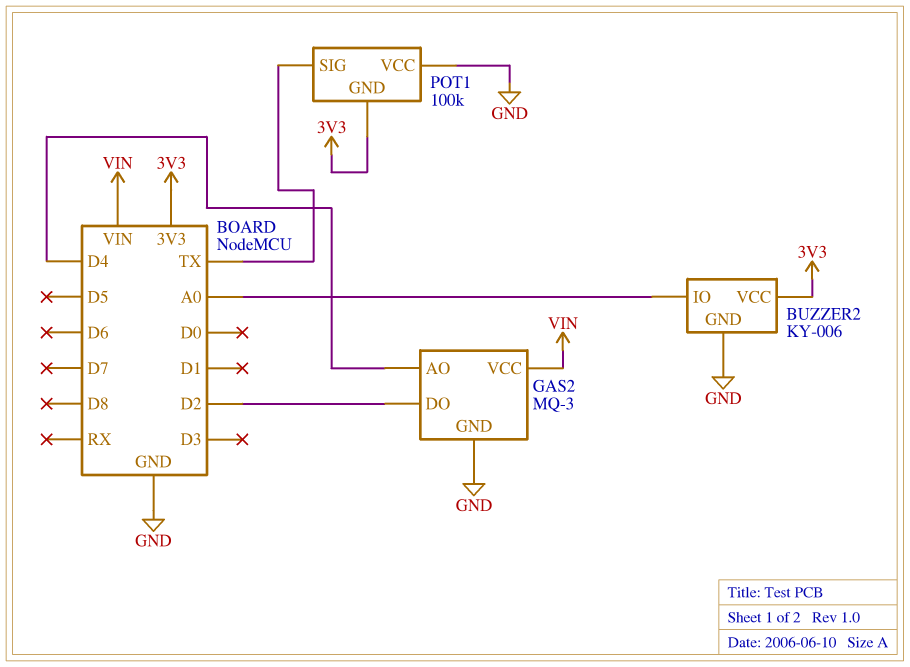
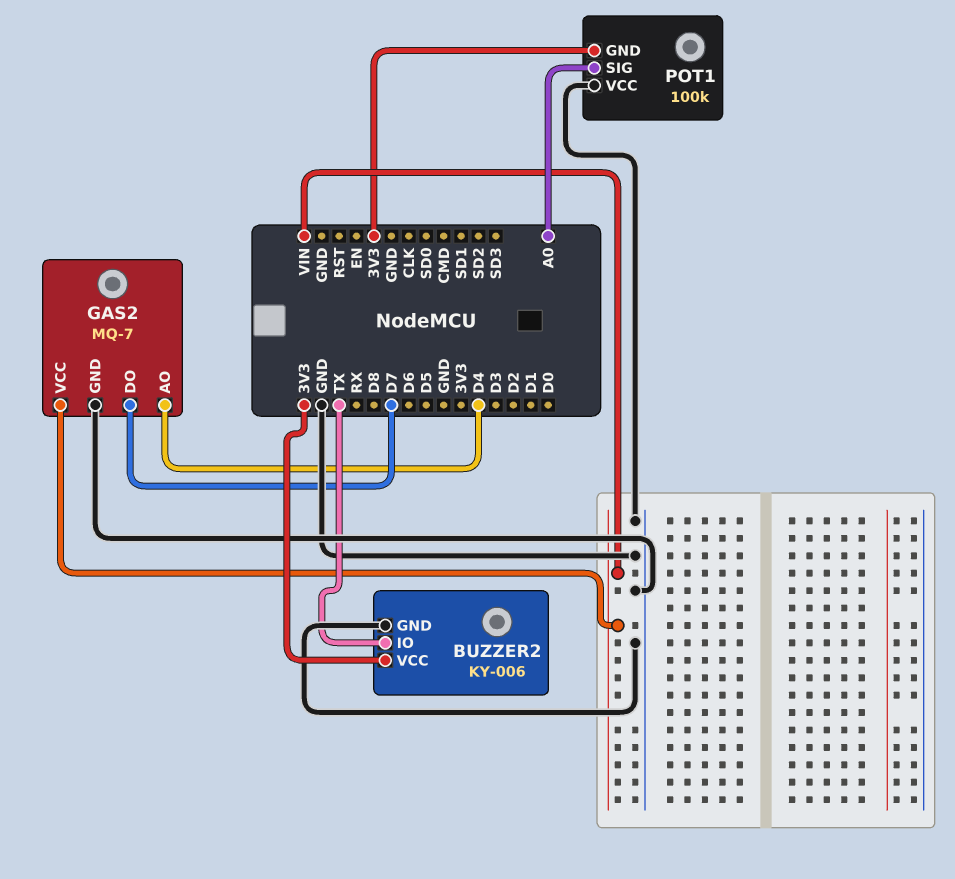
BUZZER2 pin IO: A0 -> TX
GAS2: MQ-3 -> MQ-7
GAS2 pin DO: D2 -> D7
POT1 pin SIG: TX -> A0

